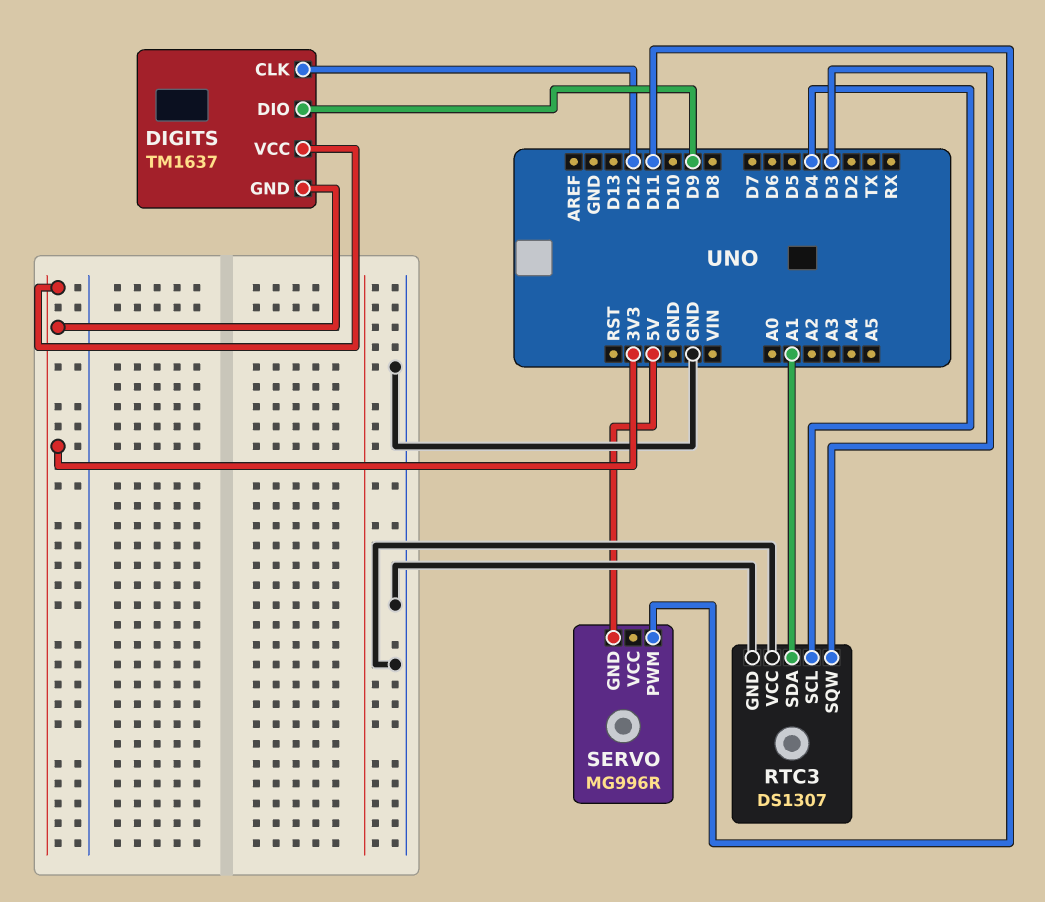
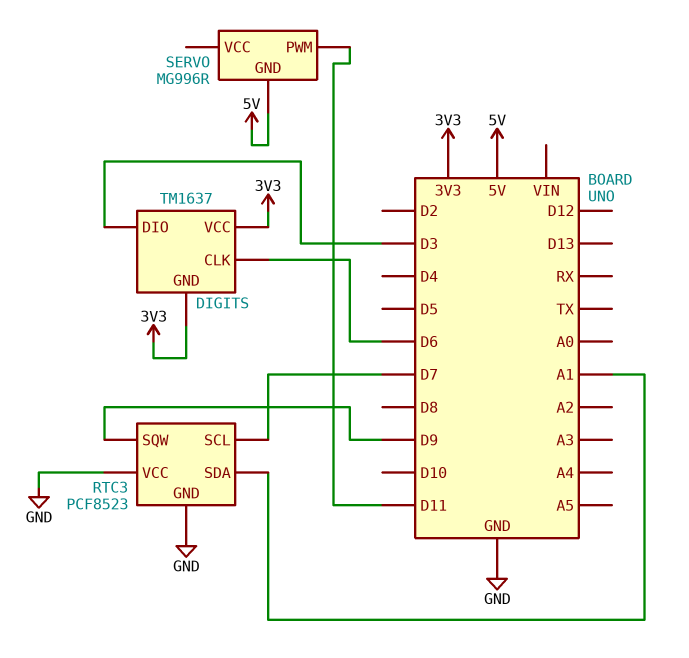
DIGITS pin CLK: D12 -> D6
DIGITS pin DIO: D9 -> D3
RTC3: DS1307 -> PCF8523
RTC3 pin SCL: D4 -> D7
RTC3 pin SQW: D3 -> D9

